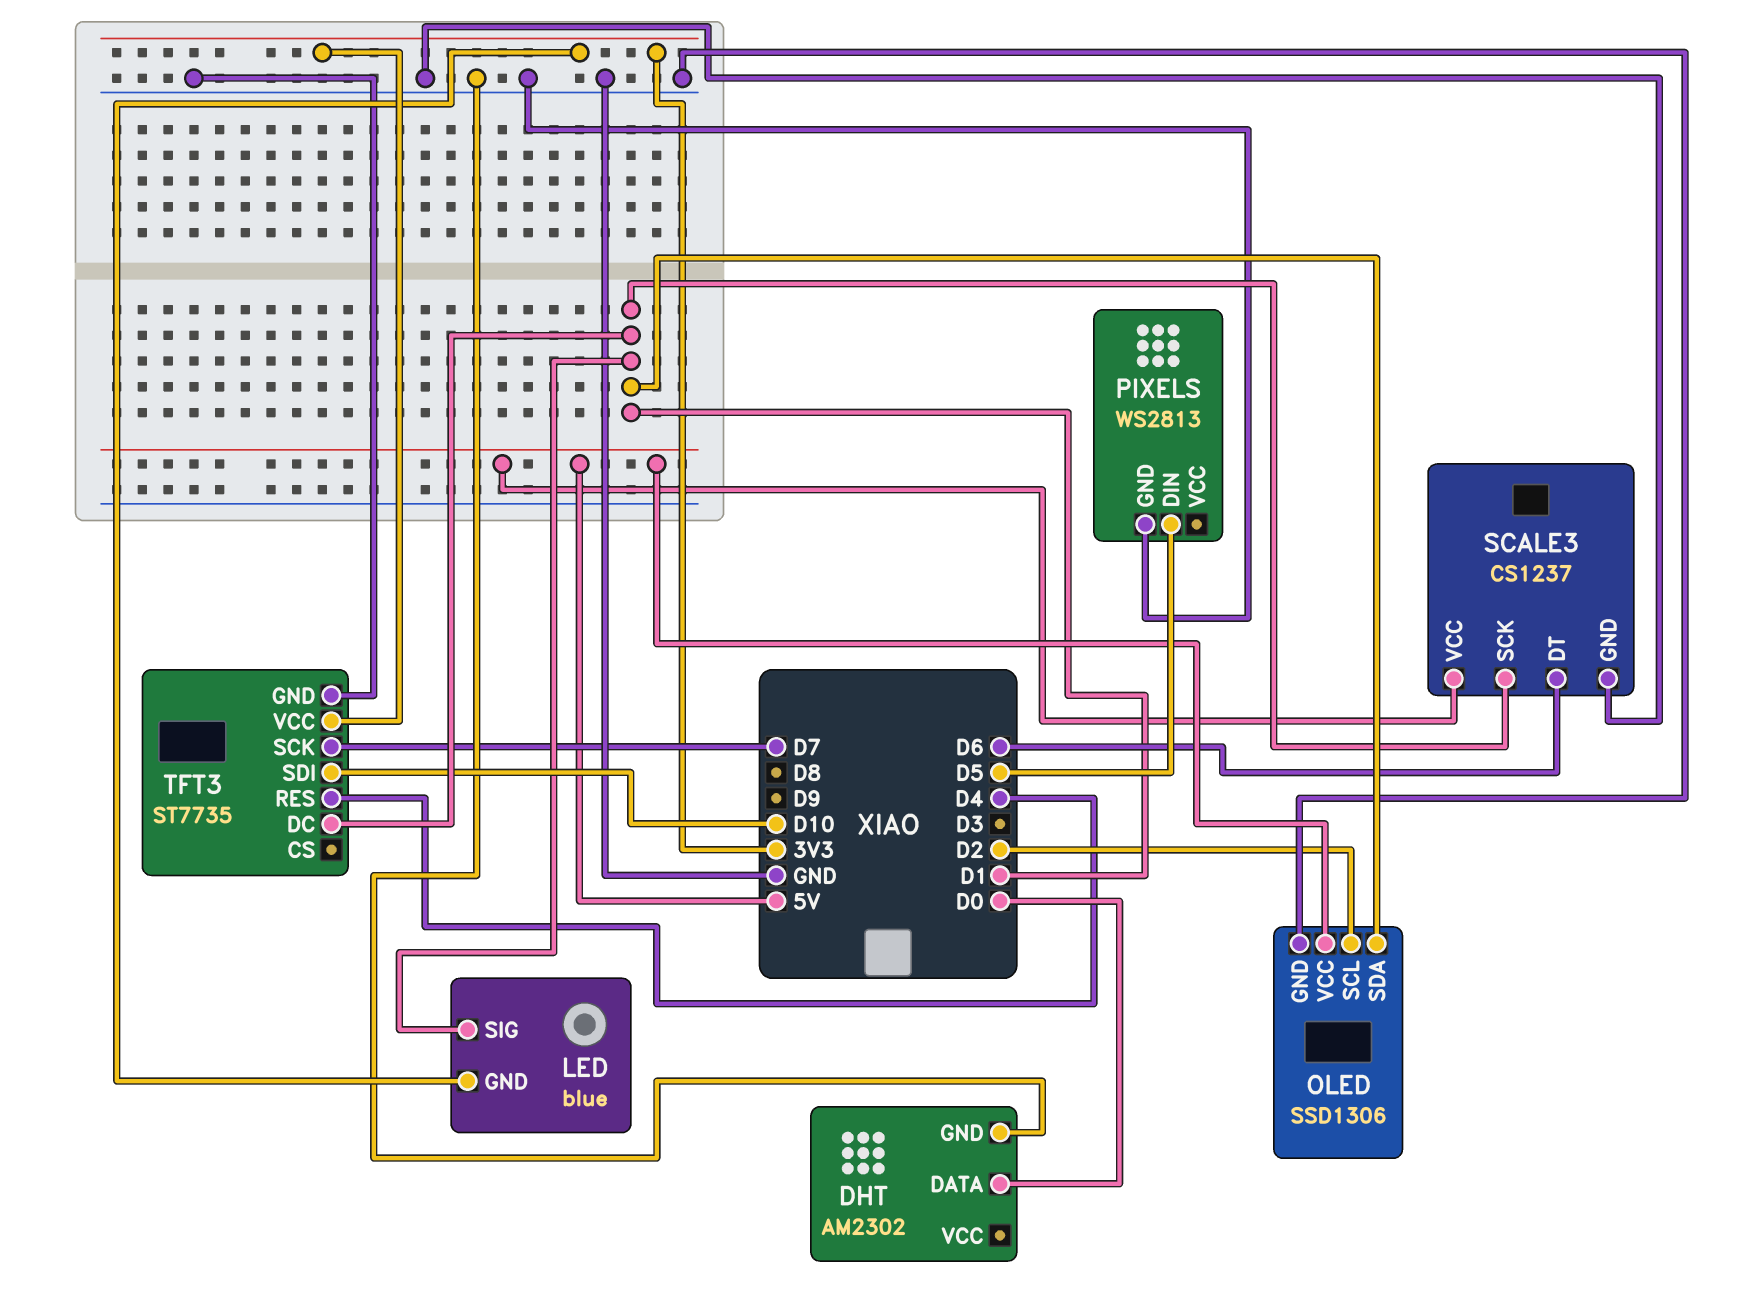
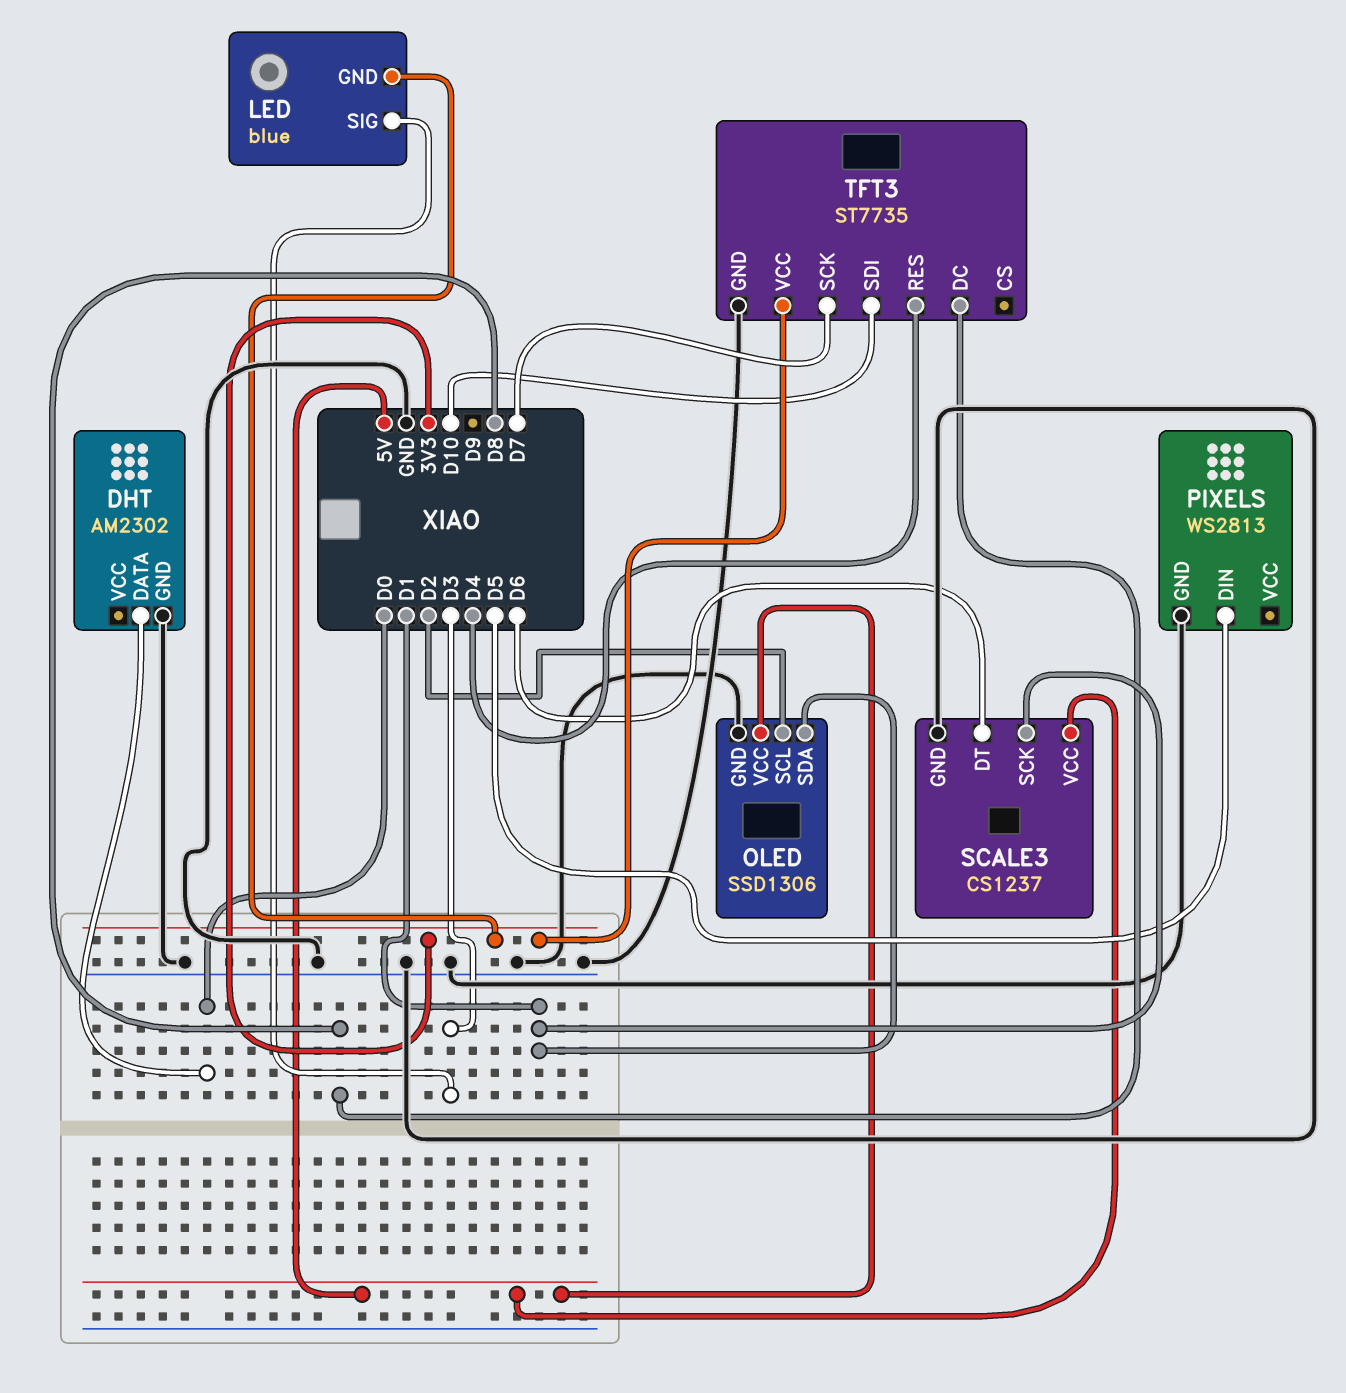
LED pin SIG: D1 -> D3
TFT3 pin DC: D1 -> D8

